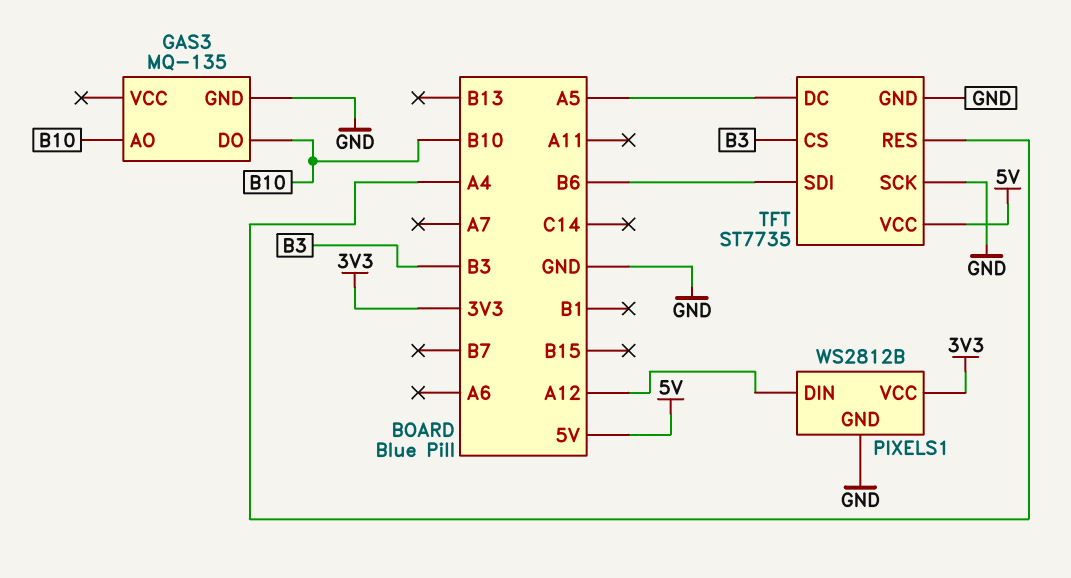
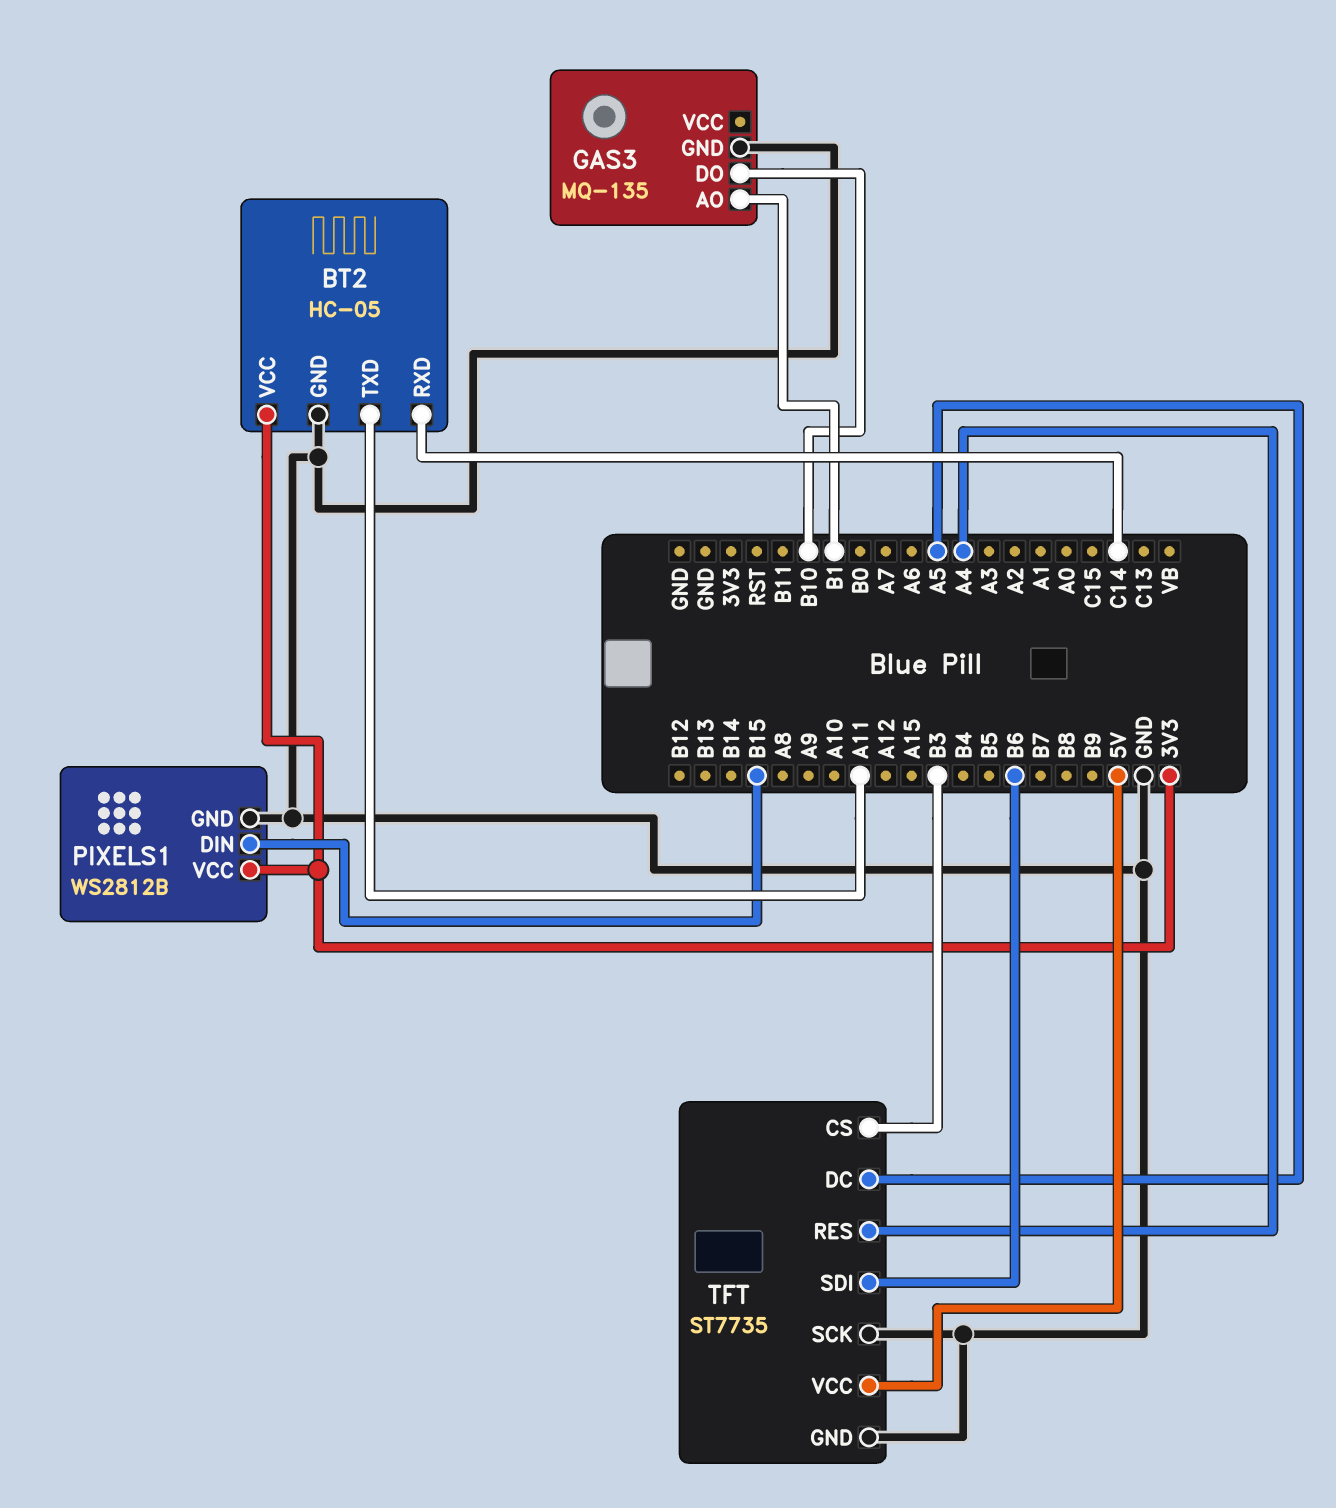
BT2: none -> HC-05
BT2 pin GND: none -> GND
BT2 pin RXD: none -> C14
BT2 pin TXD: none -> A11
BT2 pin VCC: none -> 3V3
GAS3 pin AO: B10 -> B1
PIXELS1 pin DIN: A12 -> B15

